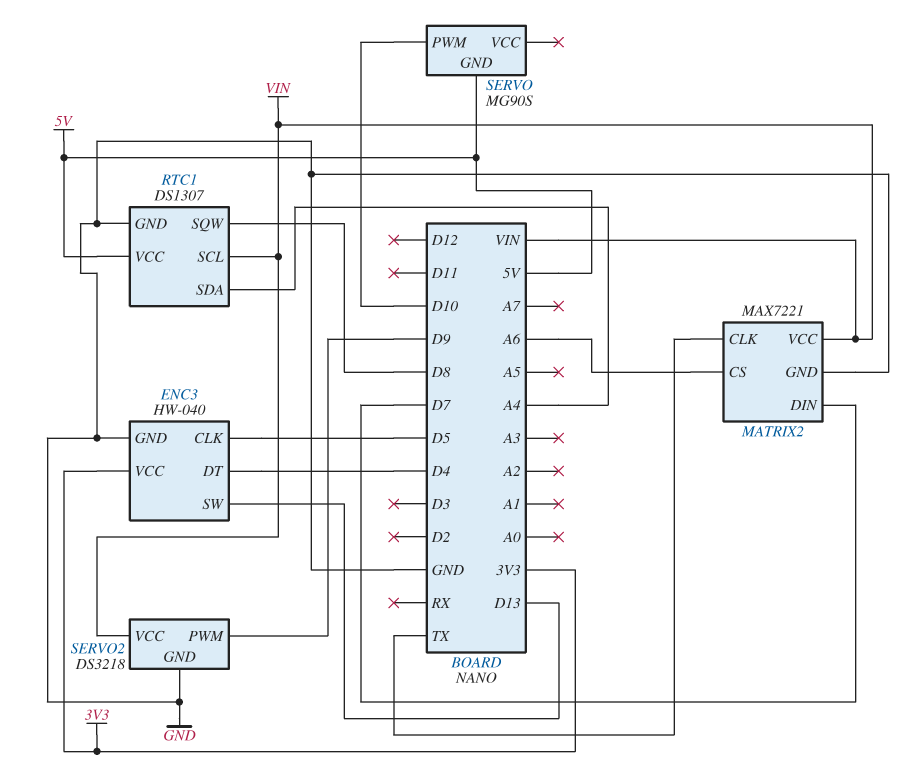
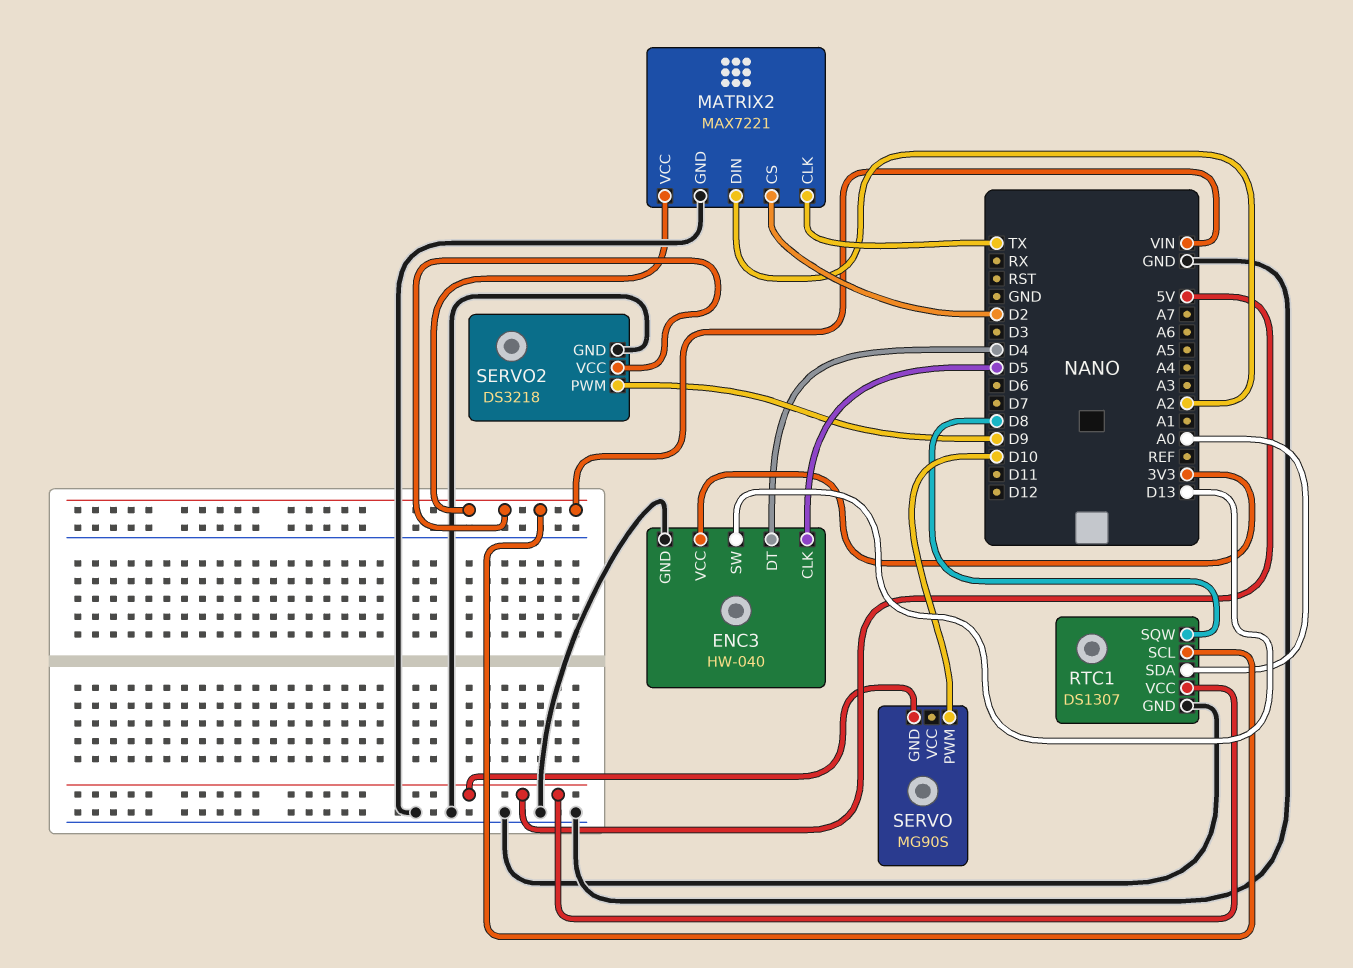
MATRIX2 pin CS: A6 -> D2
MATRIX2 pin DIN: D7 -> A2
RTC1 pin SDA: A4 -> A0

